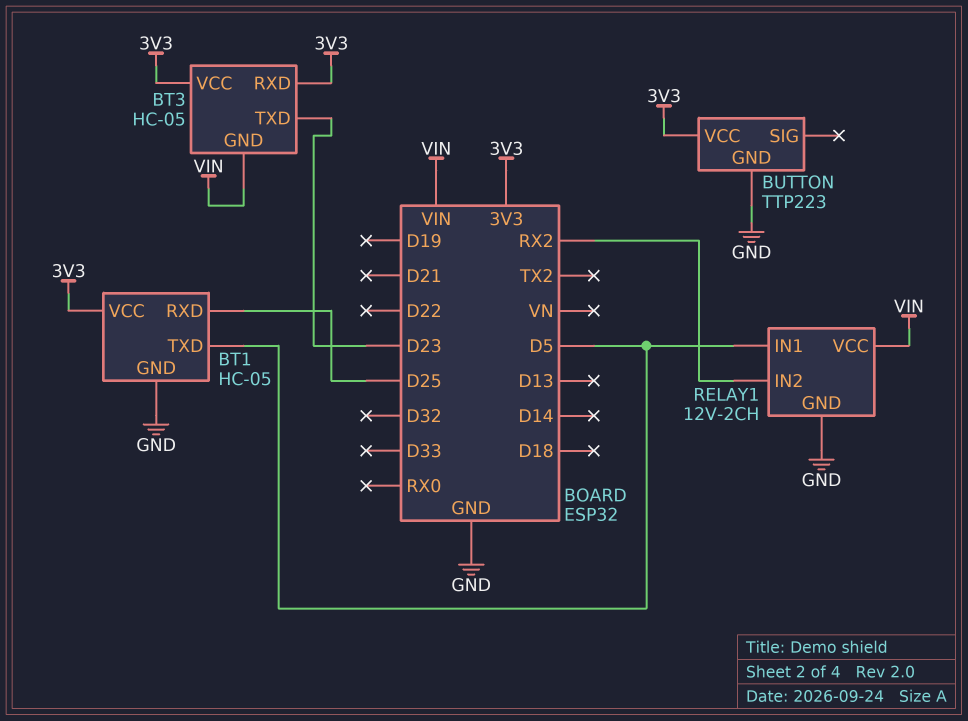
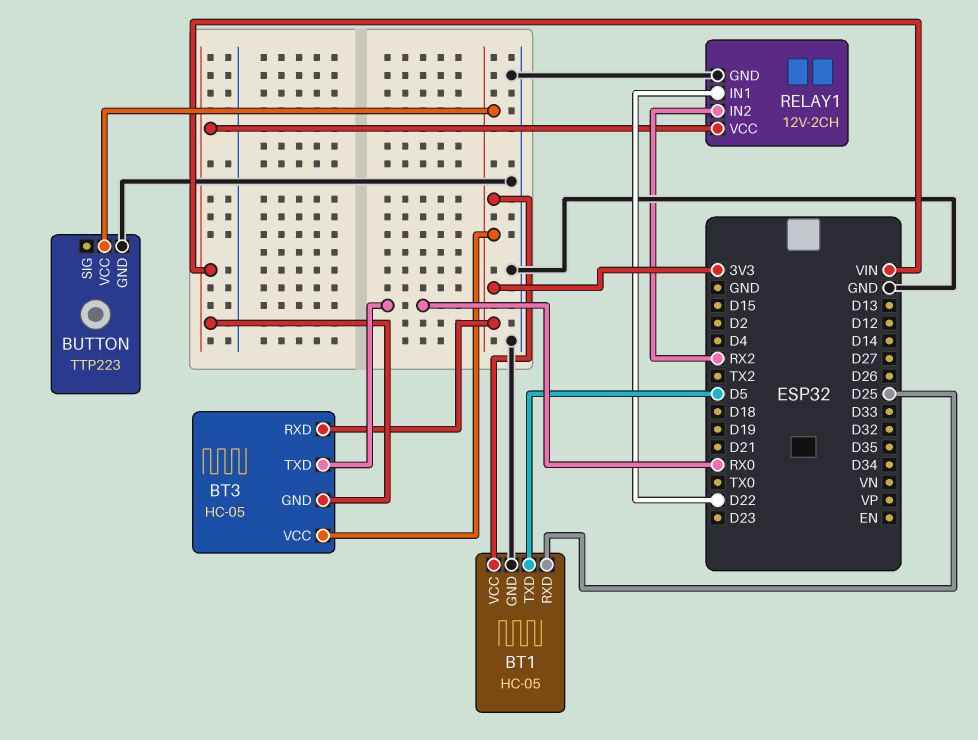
BT3 pin TXD: D23 -> RX0
RELAY1 pin IN1: D5 -> D22

